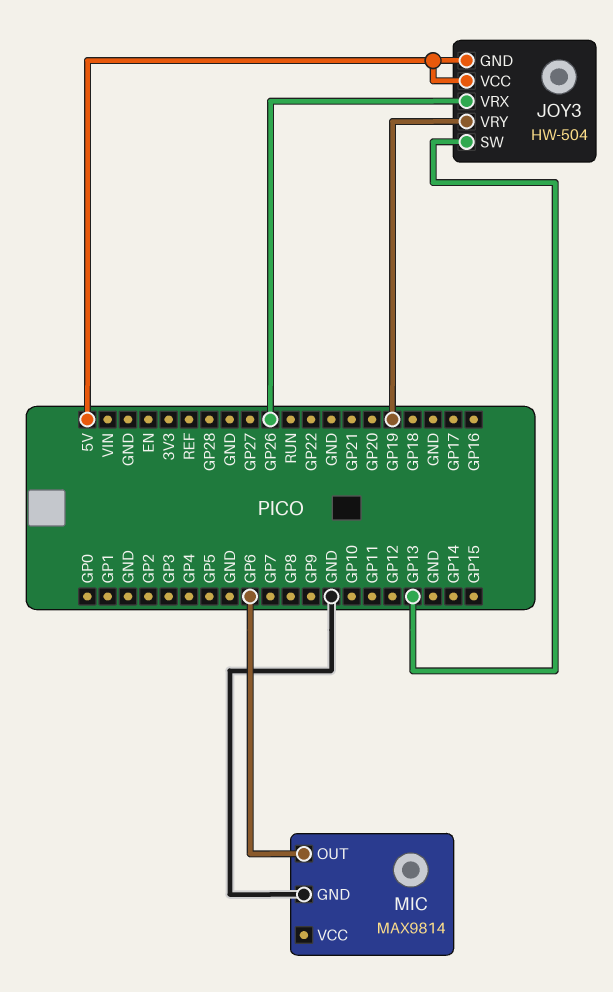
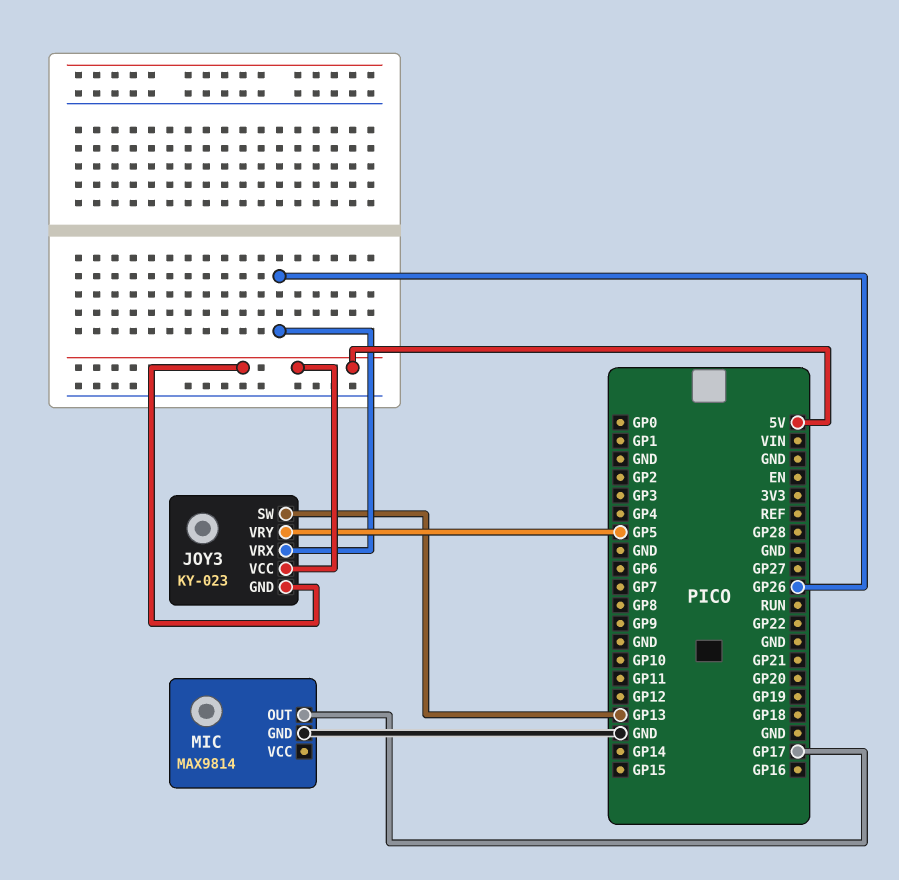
JOY3: HW-504 -> KY-023
JOY3 pin VRY: GP19 -> GP5
MIC pin OUT: GP6 -> GP17

